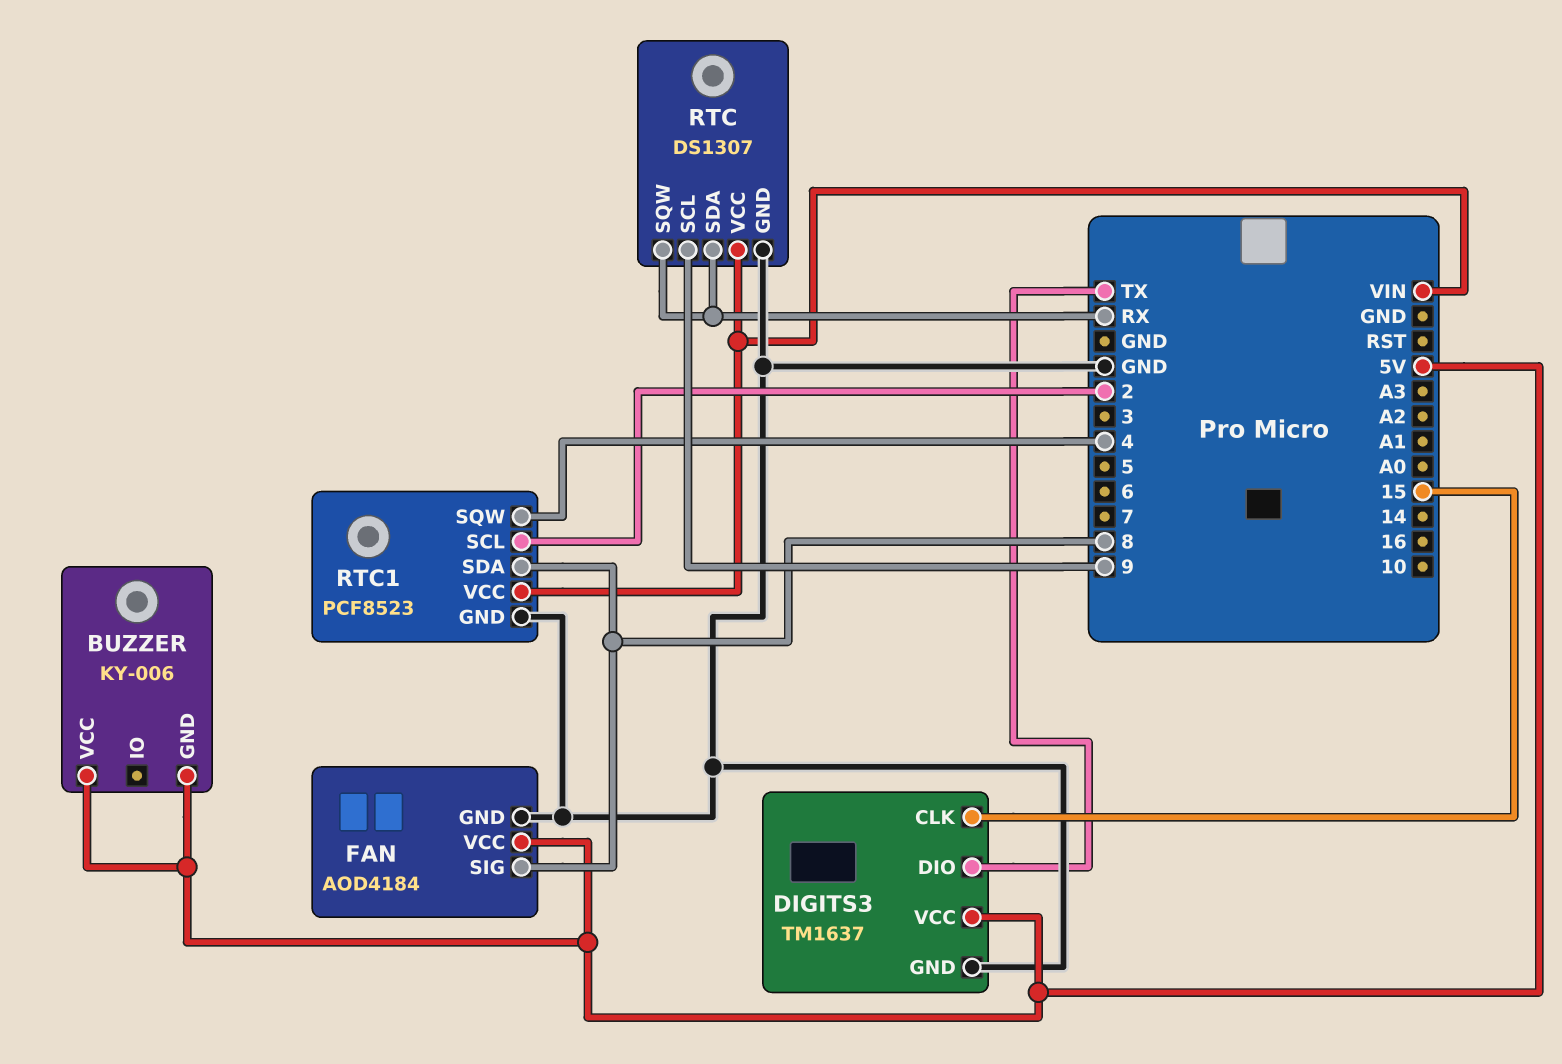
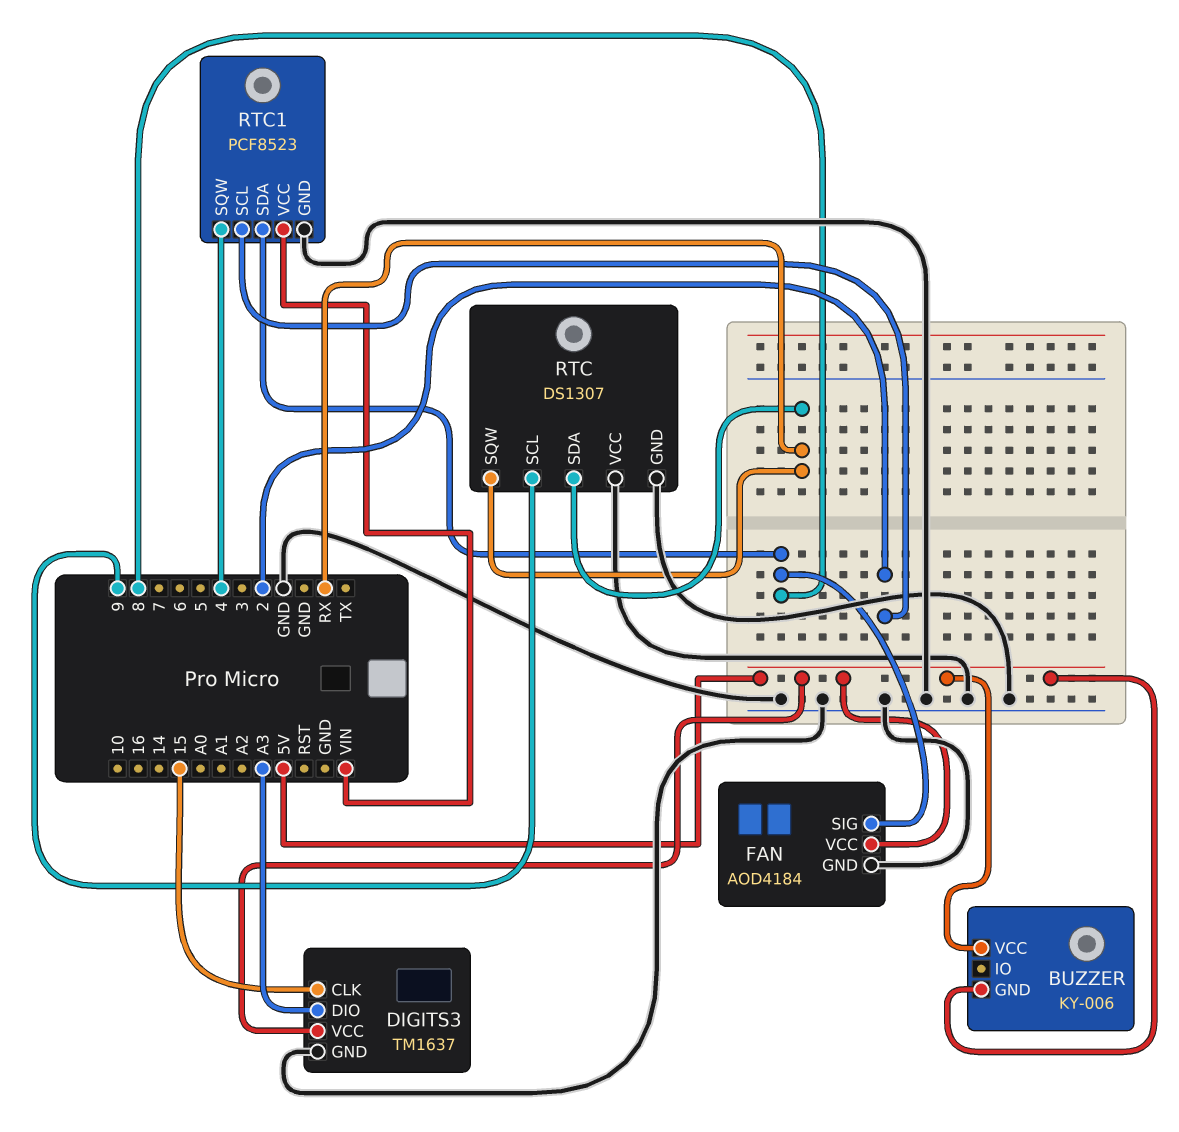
DIGITS3 pin DIO: TX -> A3
RTC pin VCC: VIN -> GND

